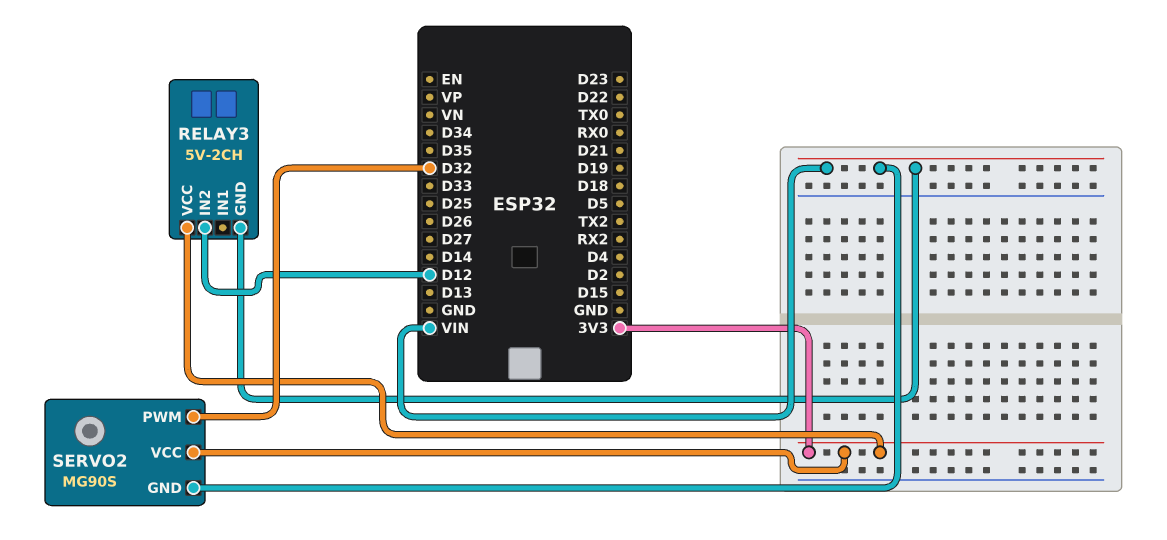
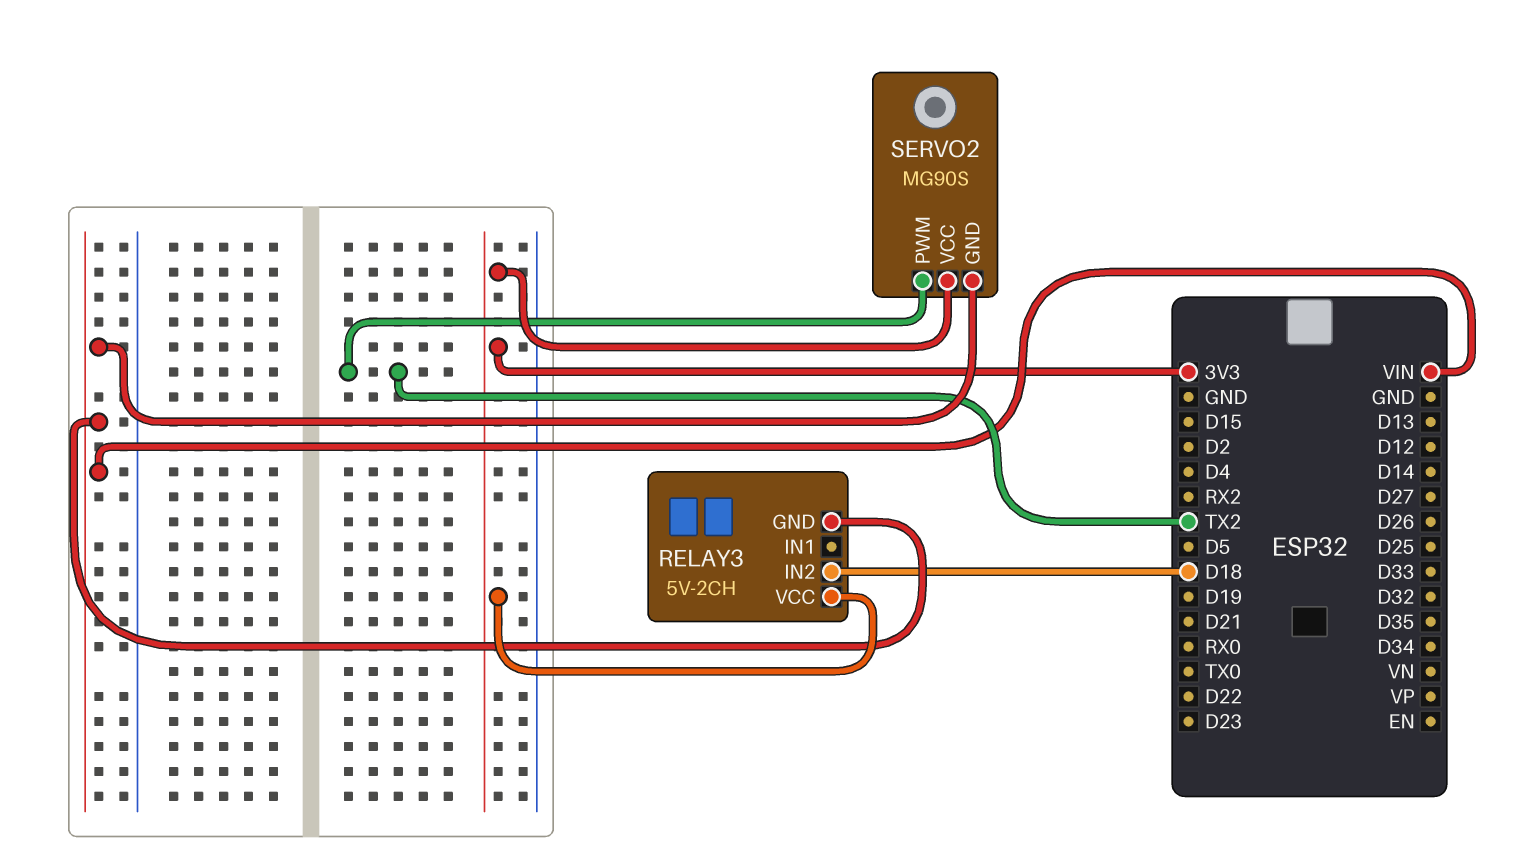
RELAY3 pin IN2: D12 -> D18
SERVO2 pin PWM: D32 -> TX2

